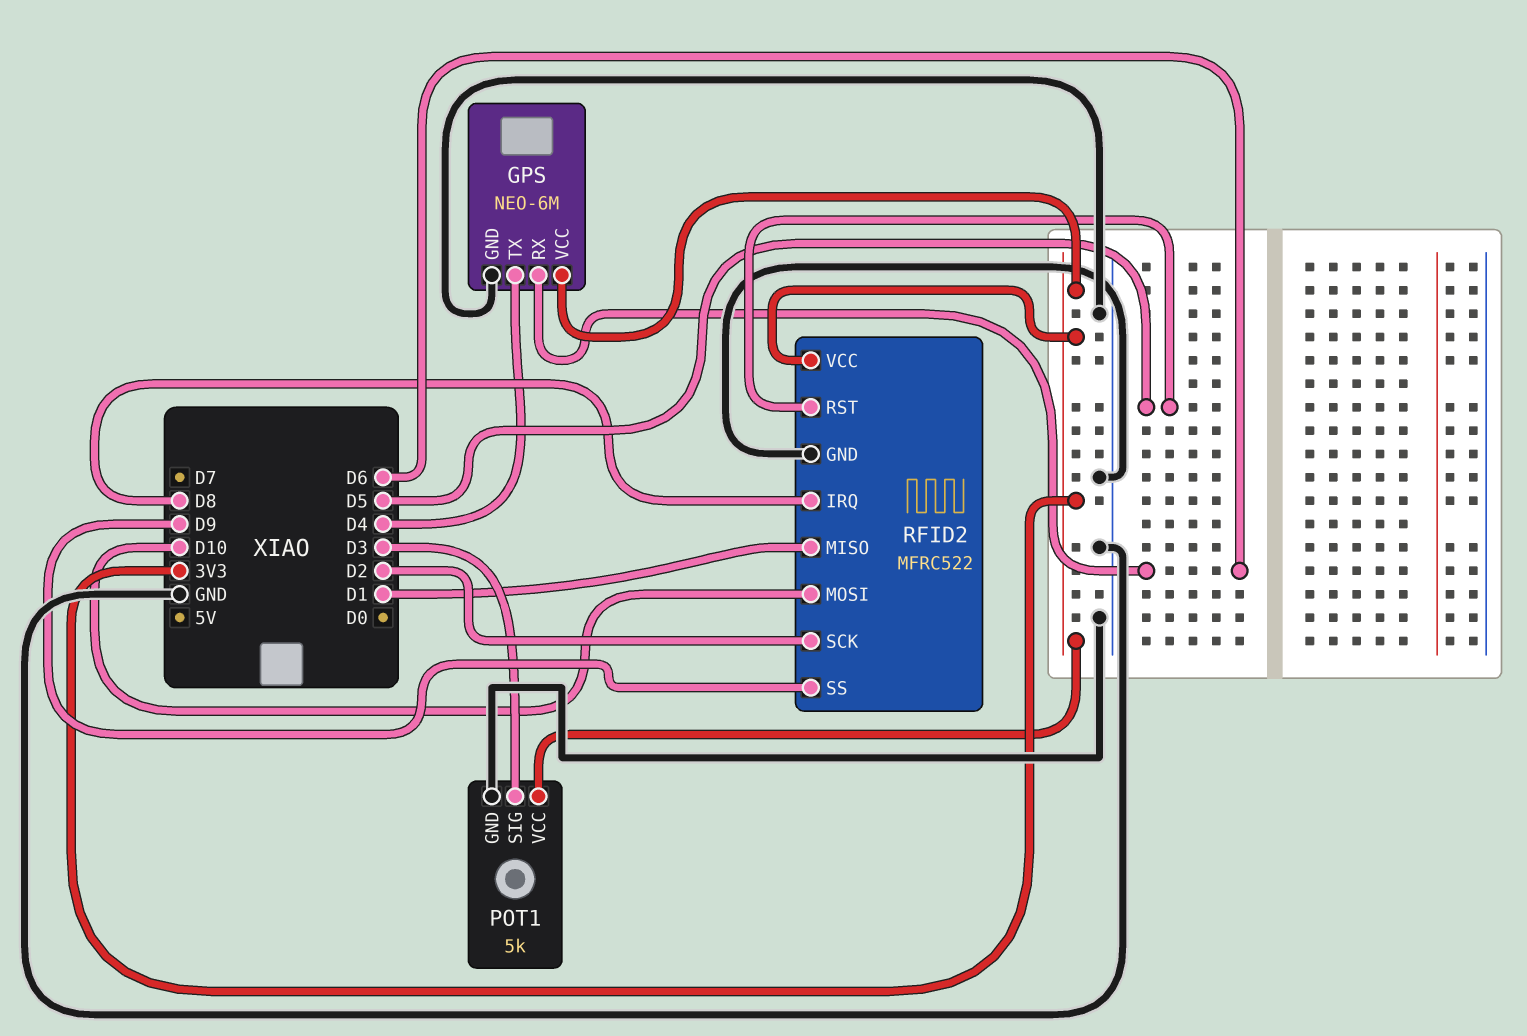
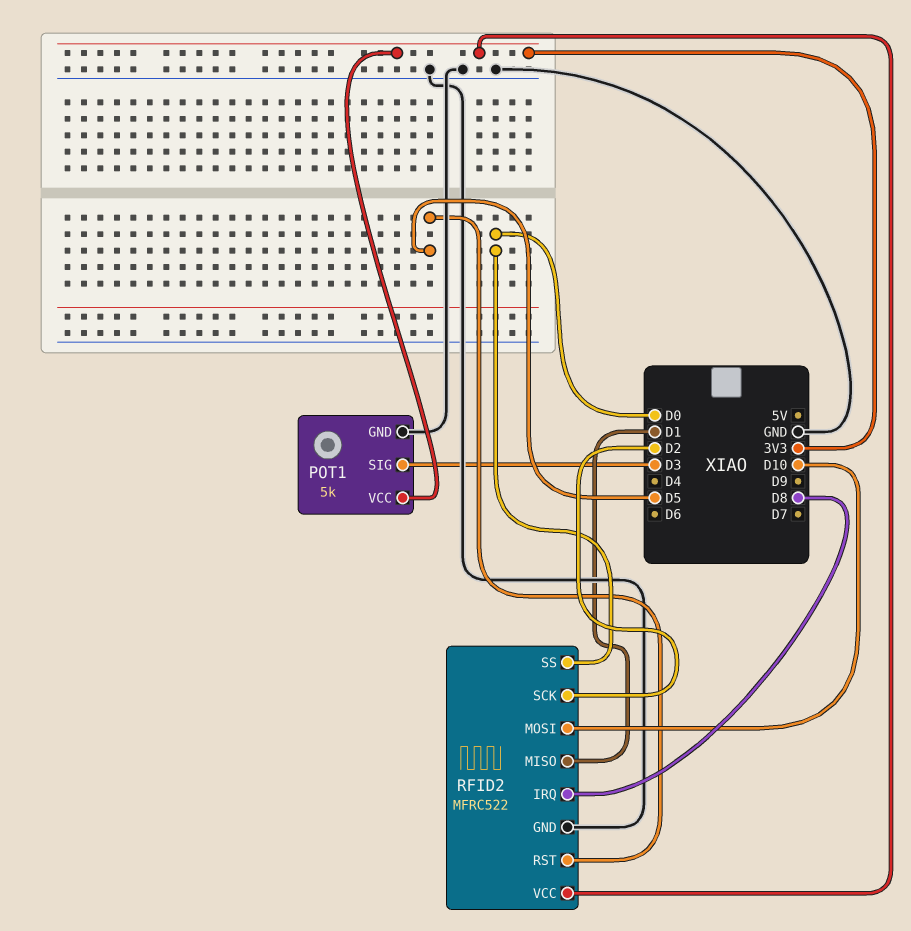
GPS: NEO-6M -> none
GPS pin GND: GND -> none
GPS pin RX: D6 -> none
GPS pin TX: D4 -> none
GPS pin VCC: 3V3 -> none
RFID2 pin SS: D9 -> D0

